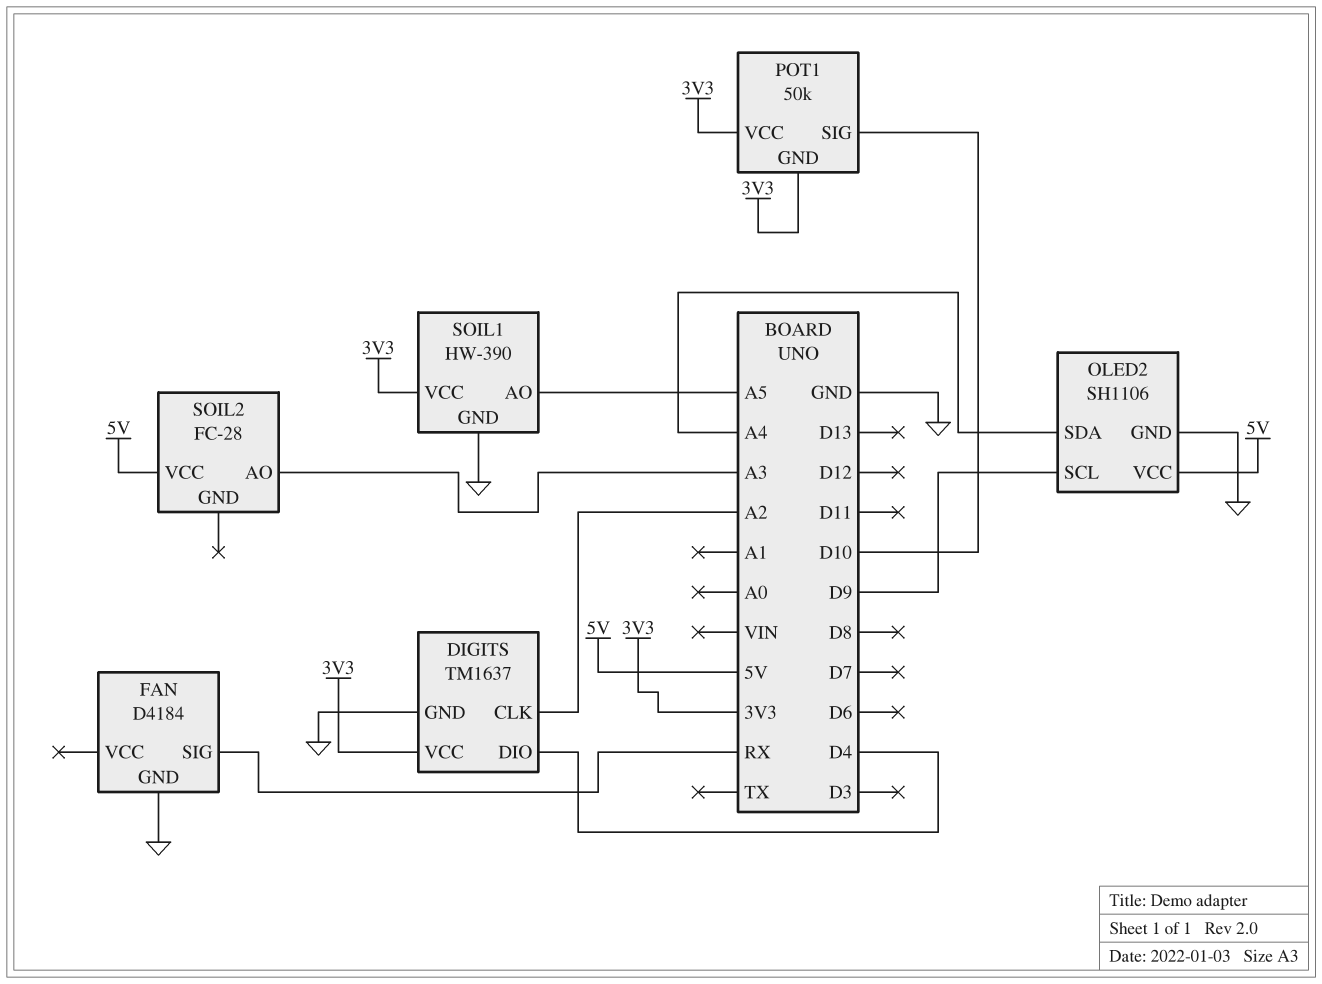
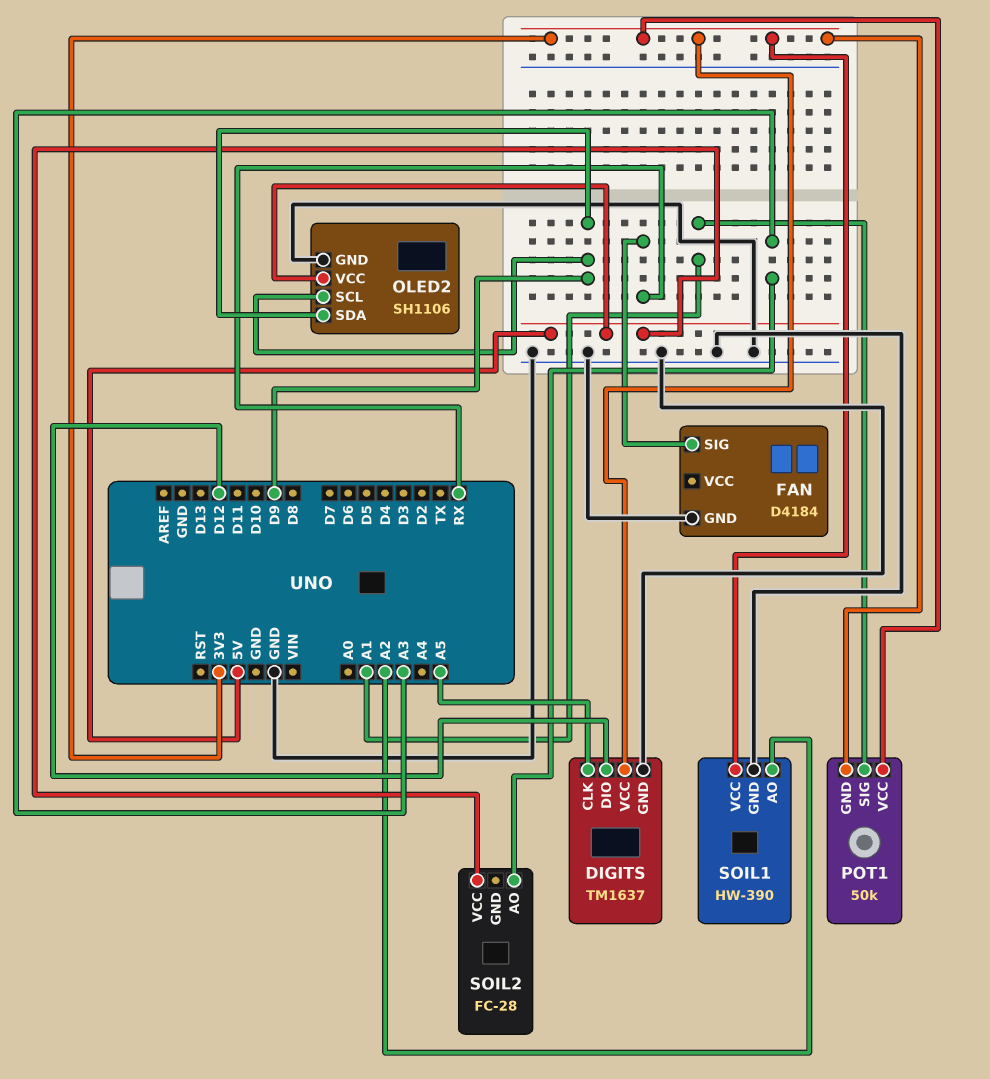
DIGITS pin CLK: A2 -> A5
DIGITS pin DIO: D4 -> D12
OLED2 pin SDA: A4 -> D9
POT1 pin SIG: D10 -> A1
SOIL1 pin AO: A5 -> A2

